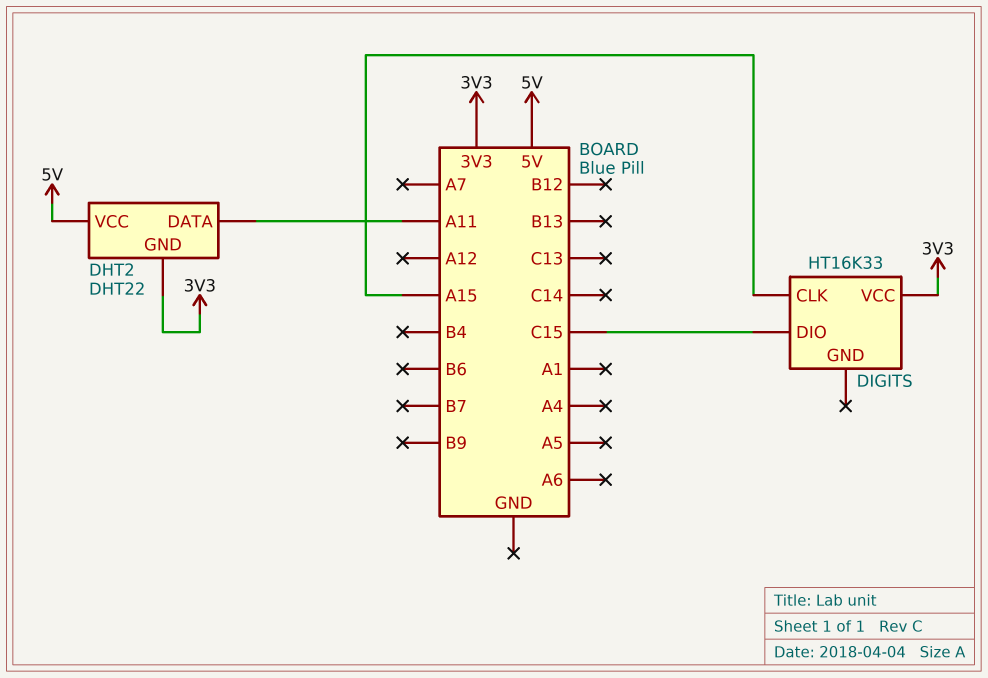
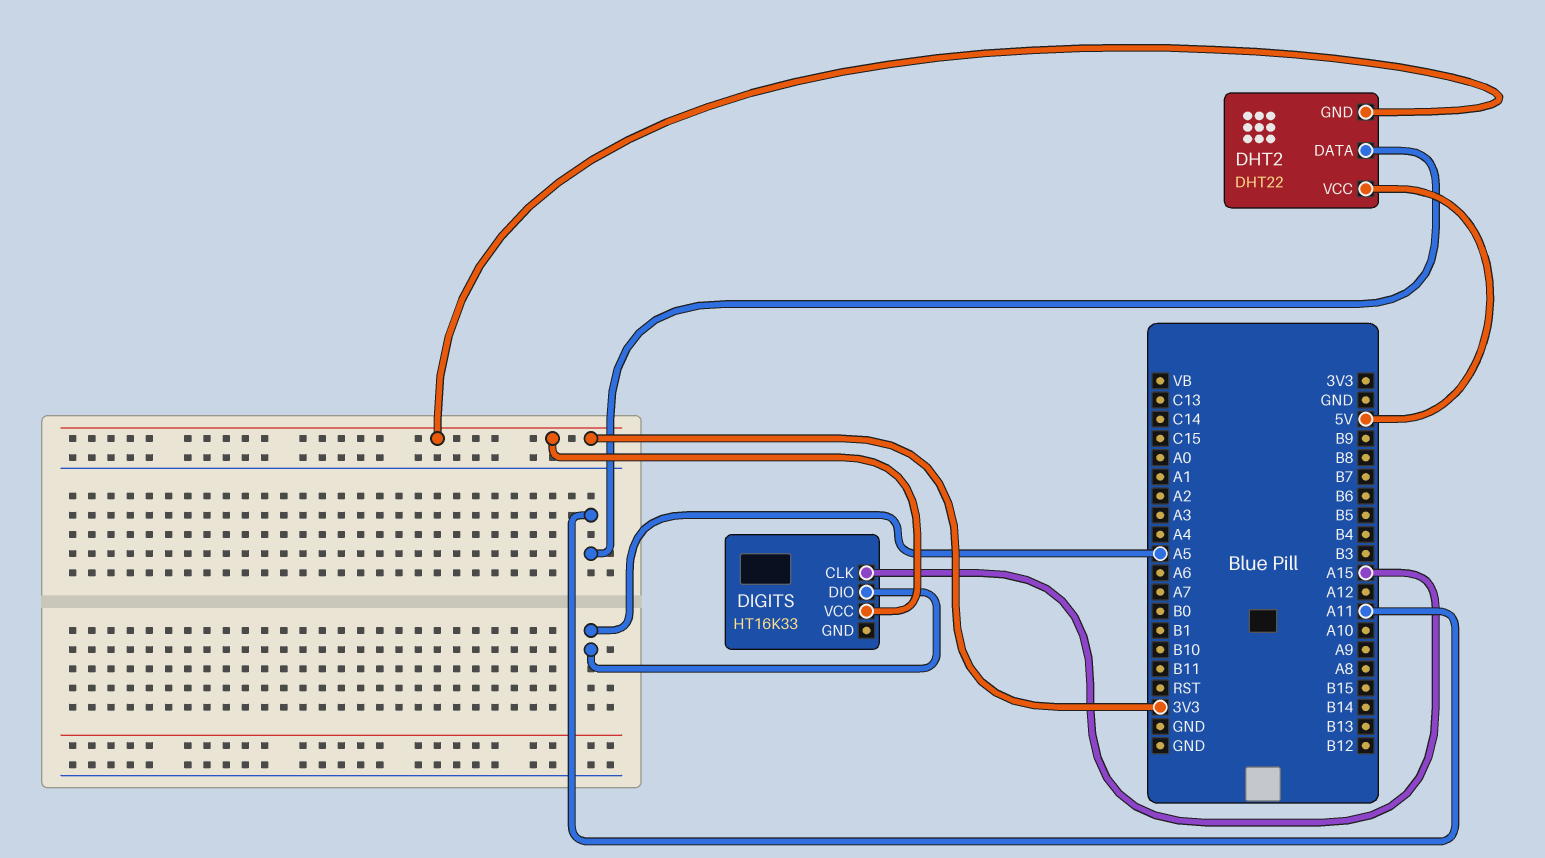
DIGITS pin DIO: C15 -> A5

